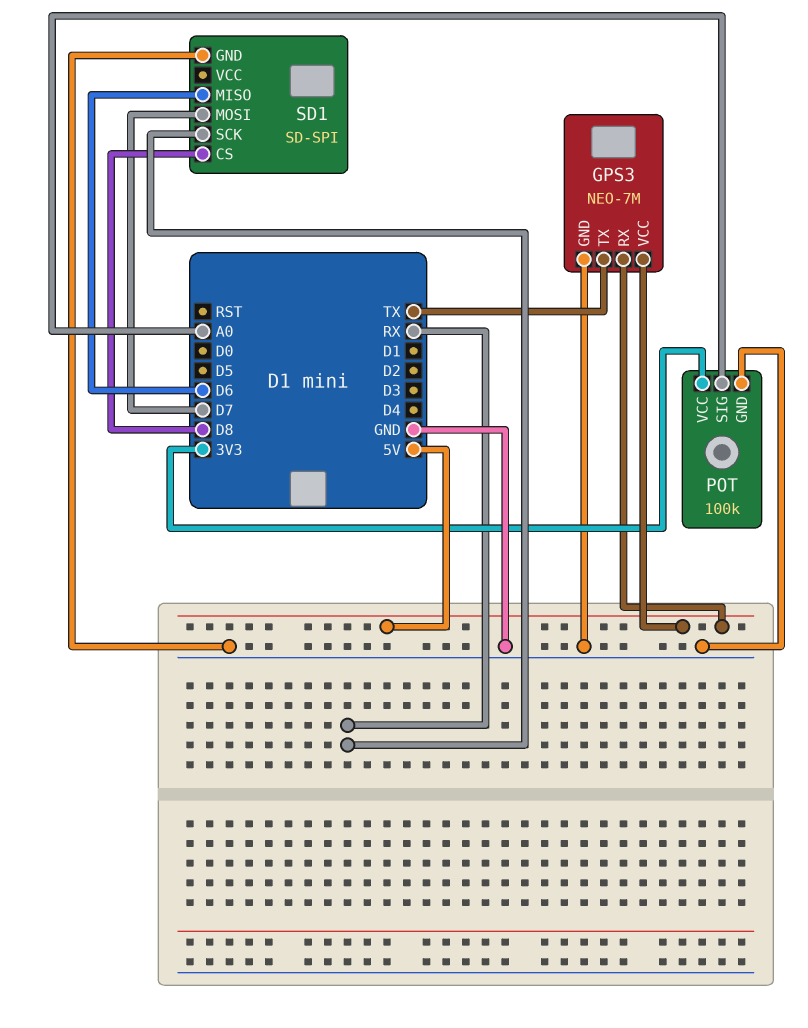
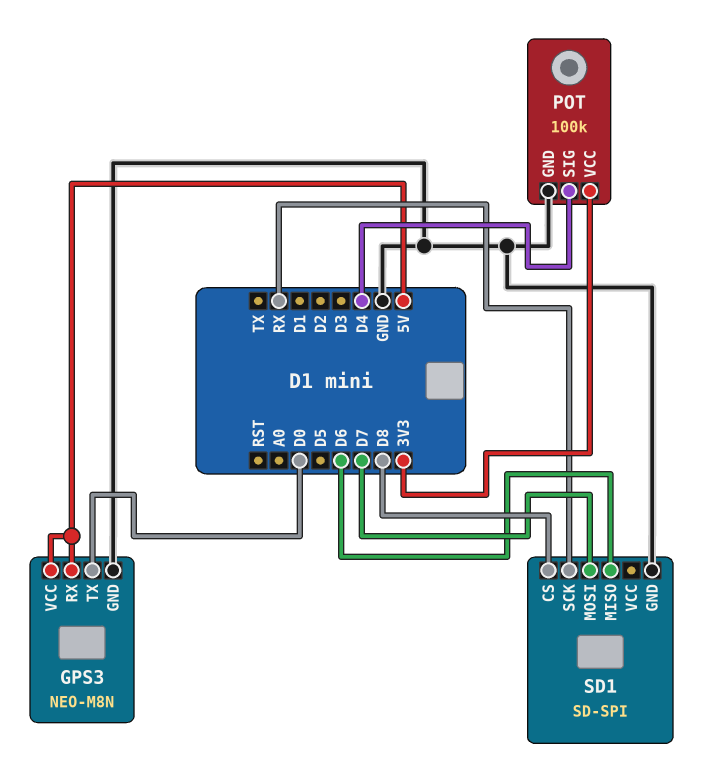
GPS3: NEO-7M -> NEO-M8N
GPS3 pin TX: TX -> D0
POT pin SIG: A0 -> D4

